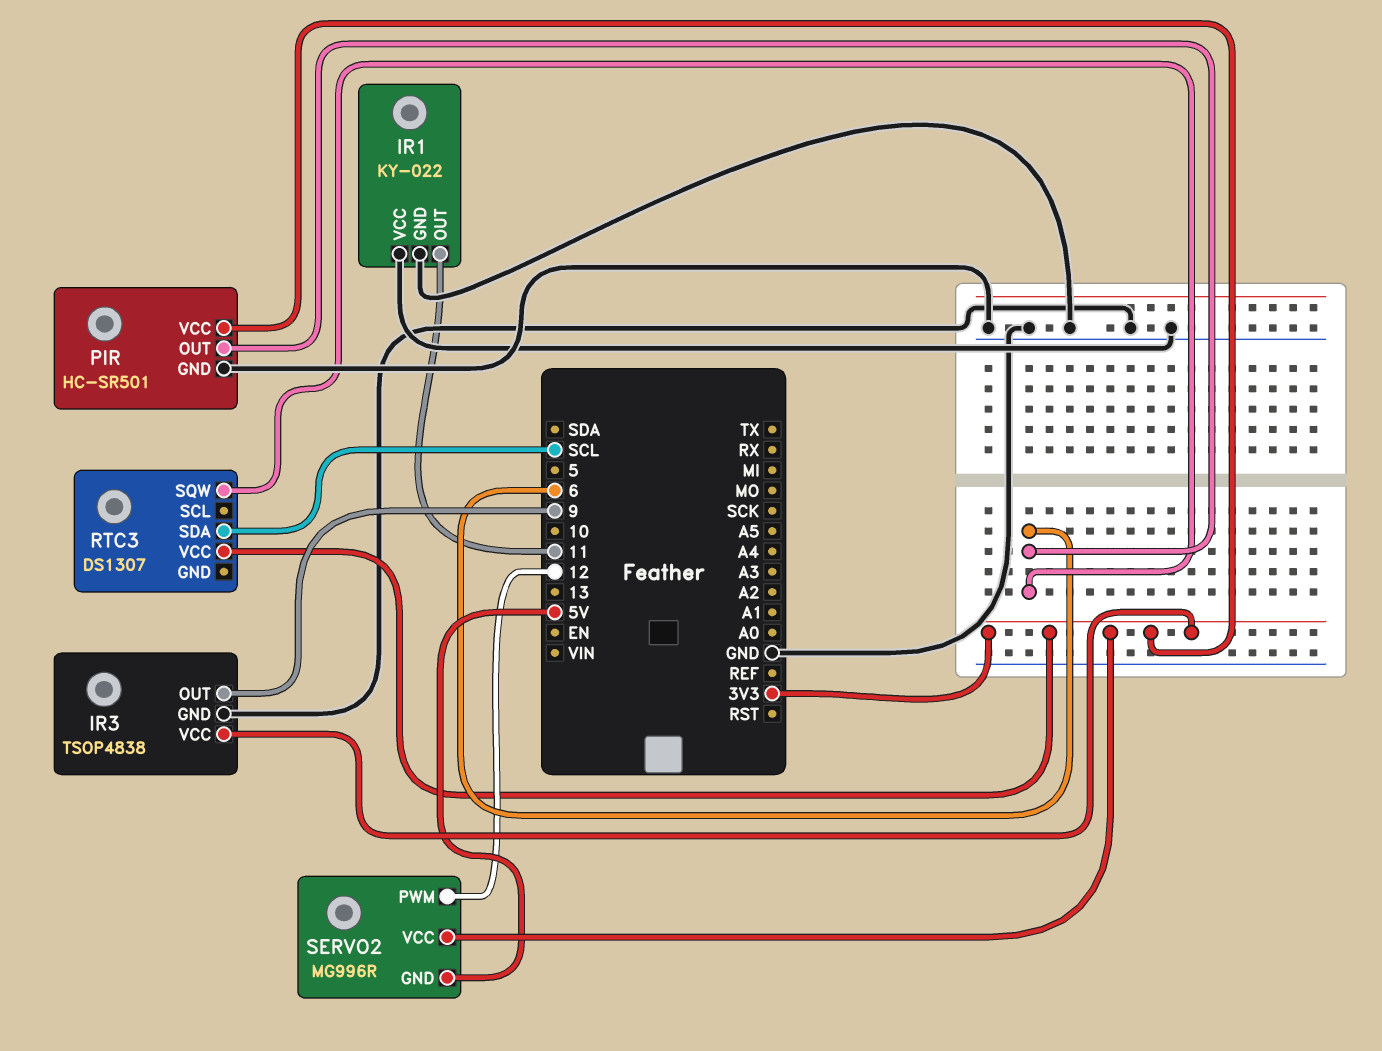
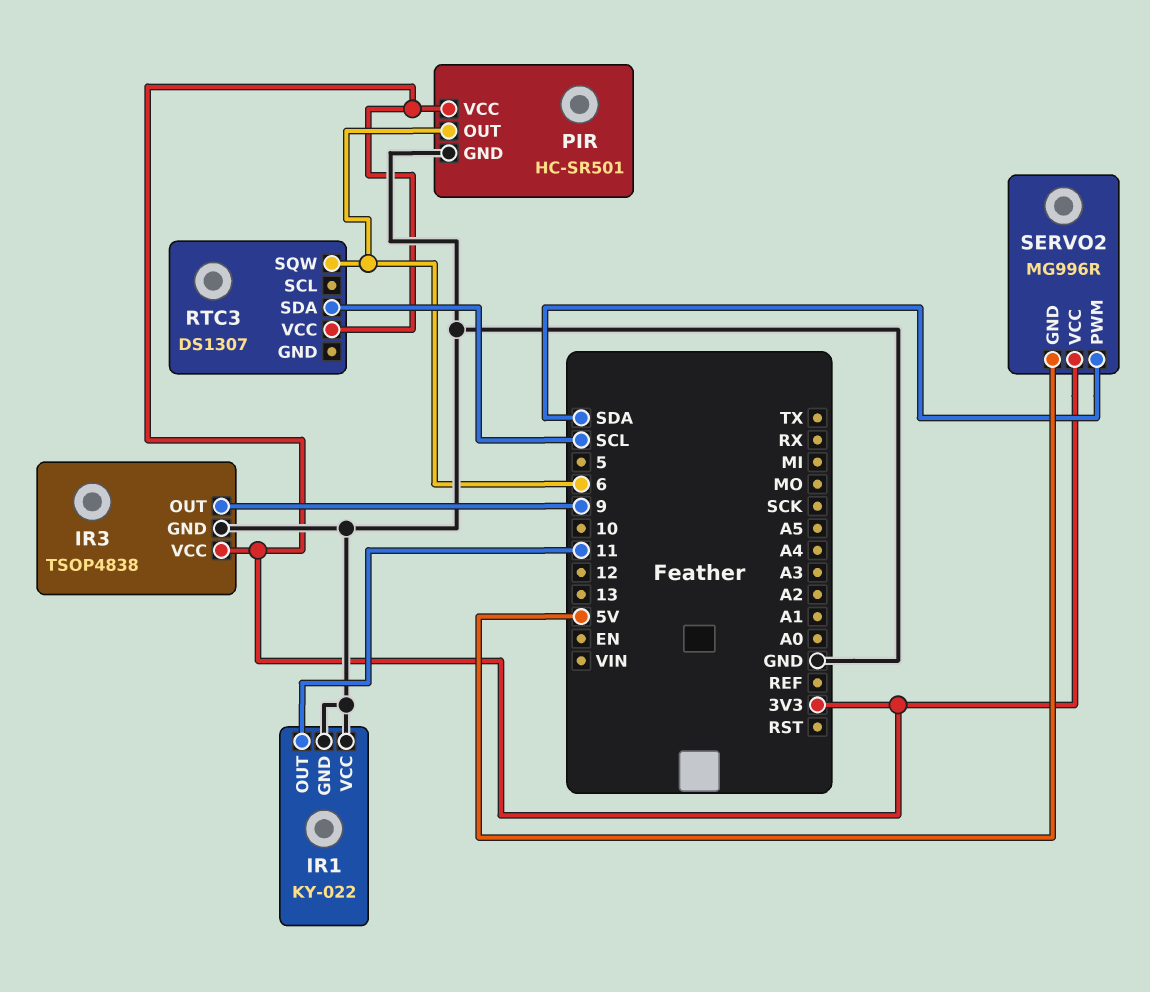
SERVO2 pin PWM: 12 -> SDA

